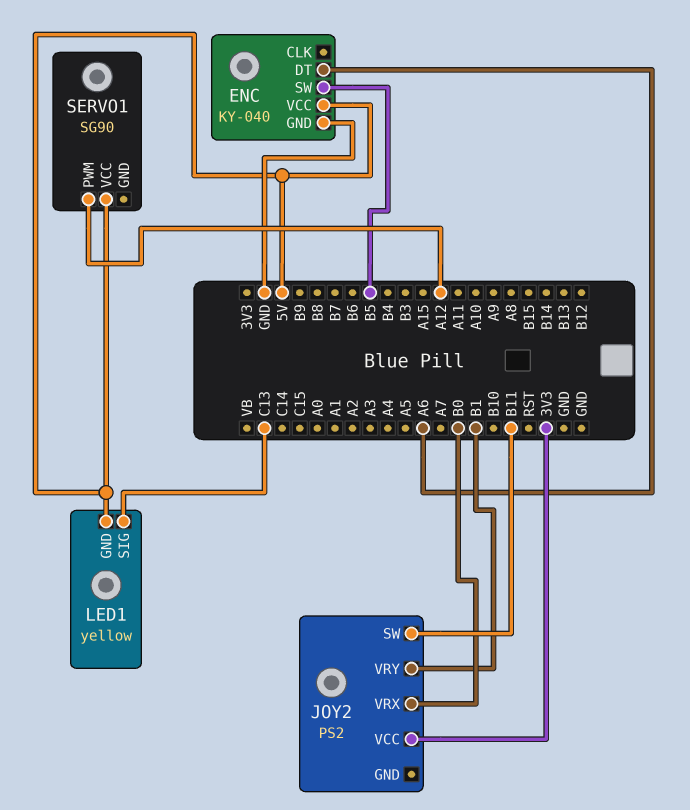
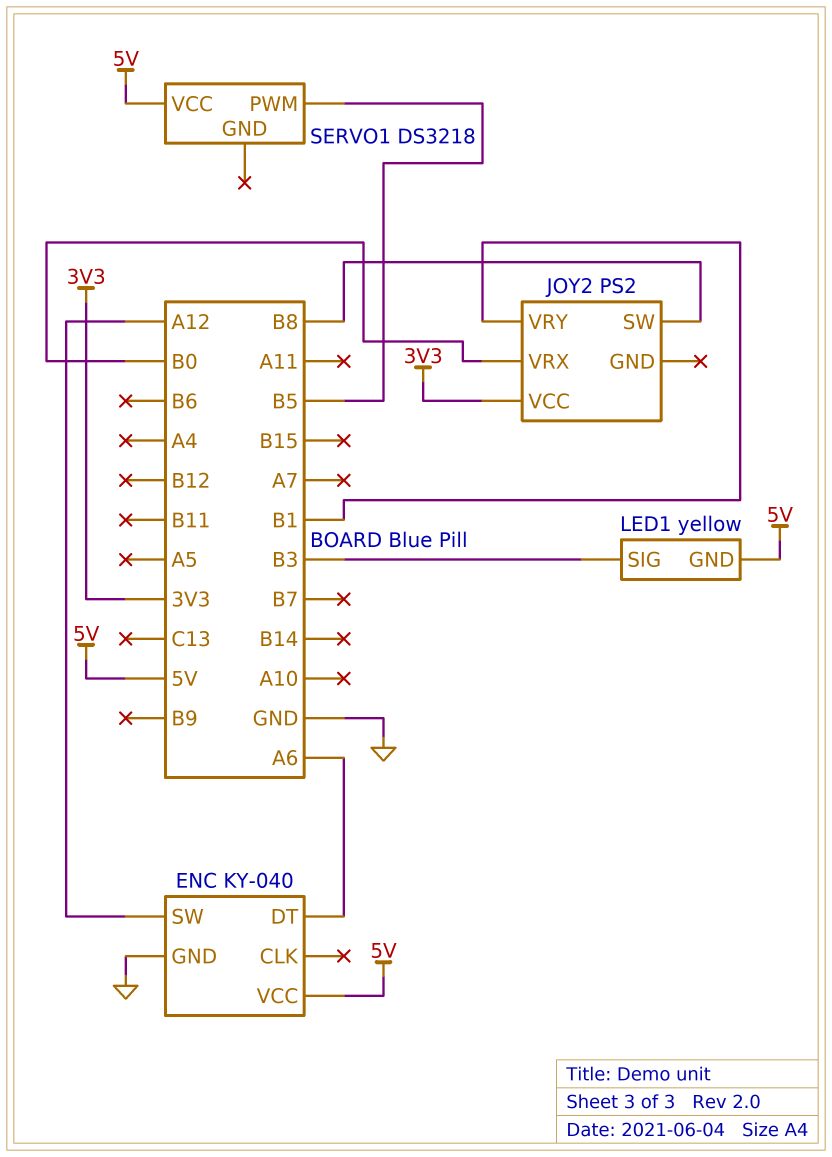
ENC pin SW: B5 -> A12
JOY2 pin SW: B11 -> B8
LED1 pin SIG: C13 -> B3
SERVO1: SG90 -> DS3218
SERVO1 pin PWM: A12 -> B5

